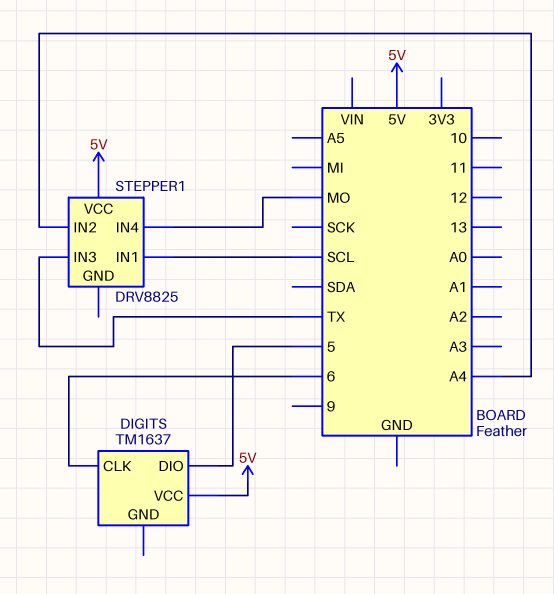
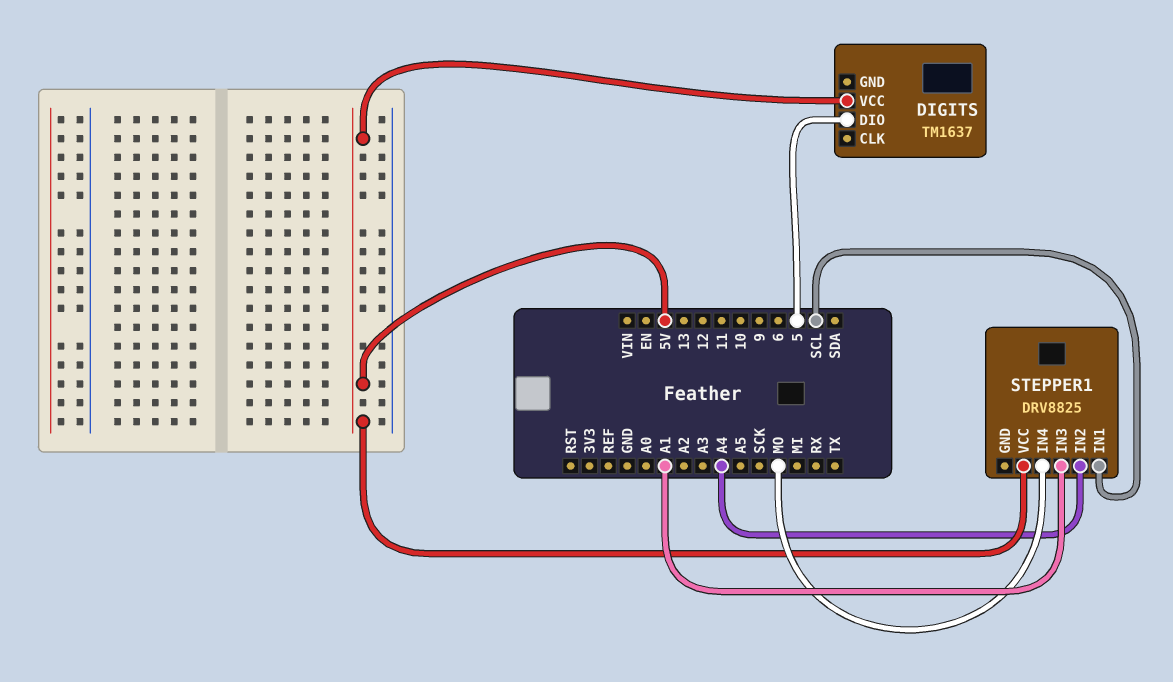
DIGITS pin CLK: 6 -> none
STEPPER1 pin IN3: TX -> A1

